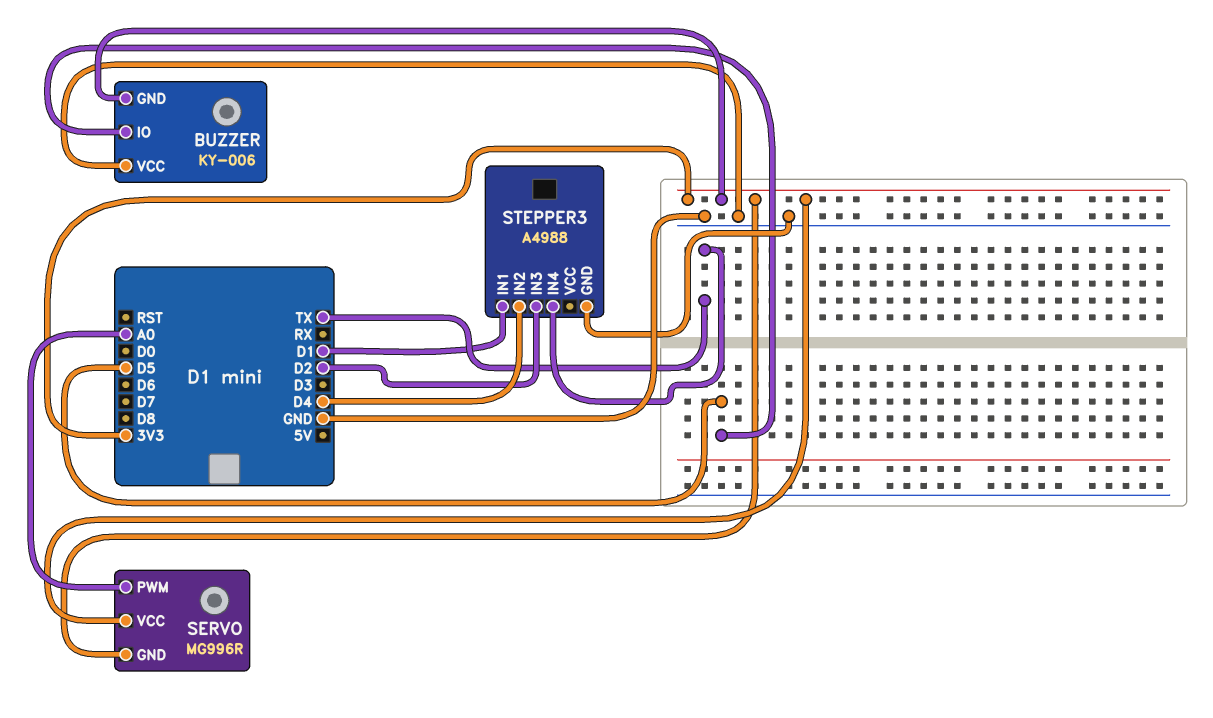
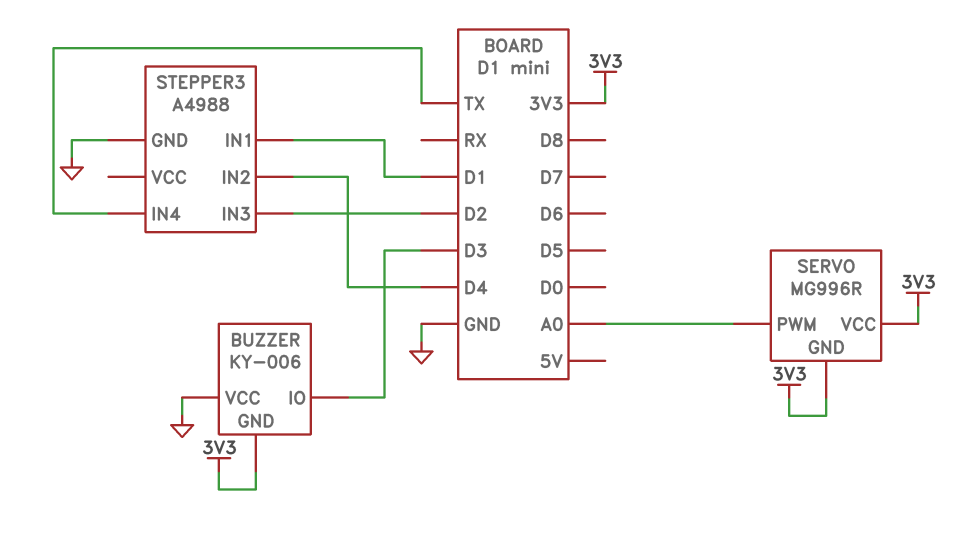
BUZZER pin IO: D5 -> D3

